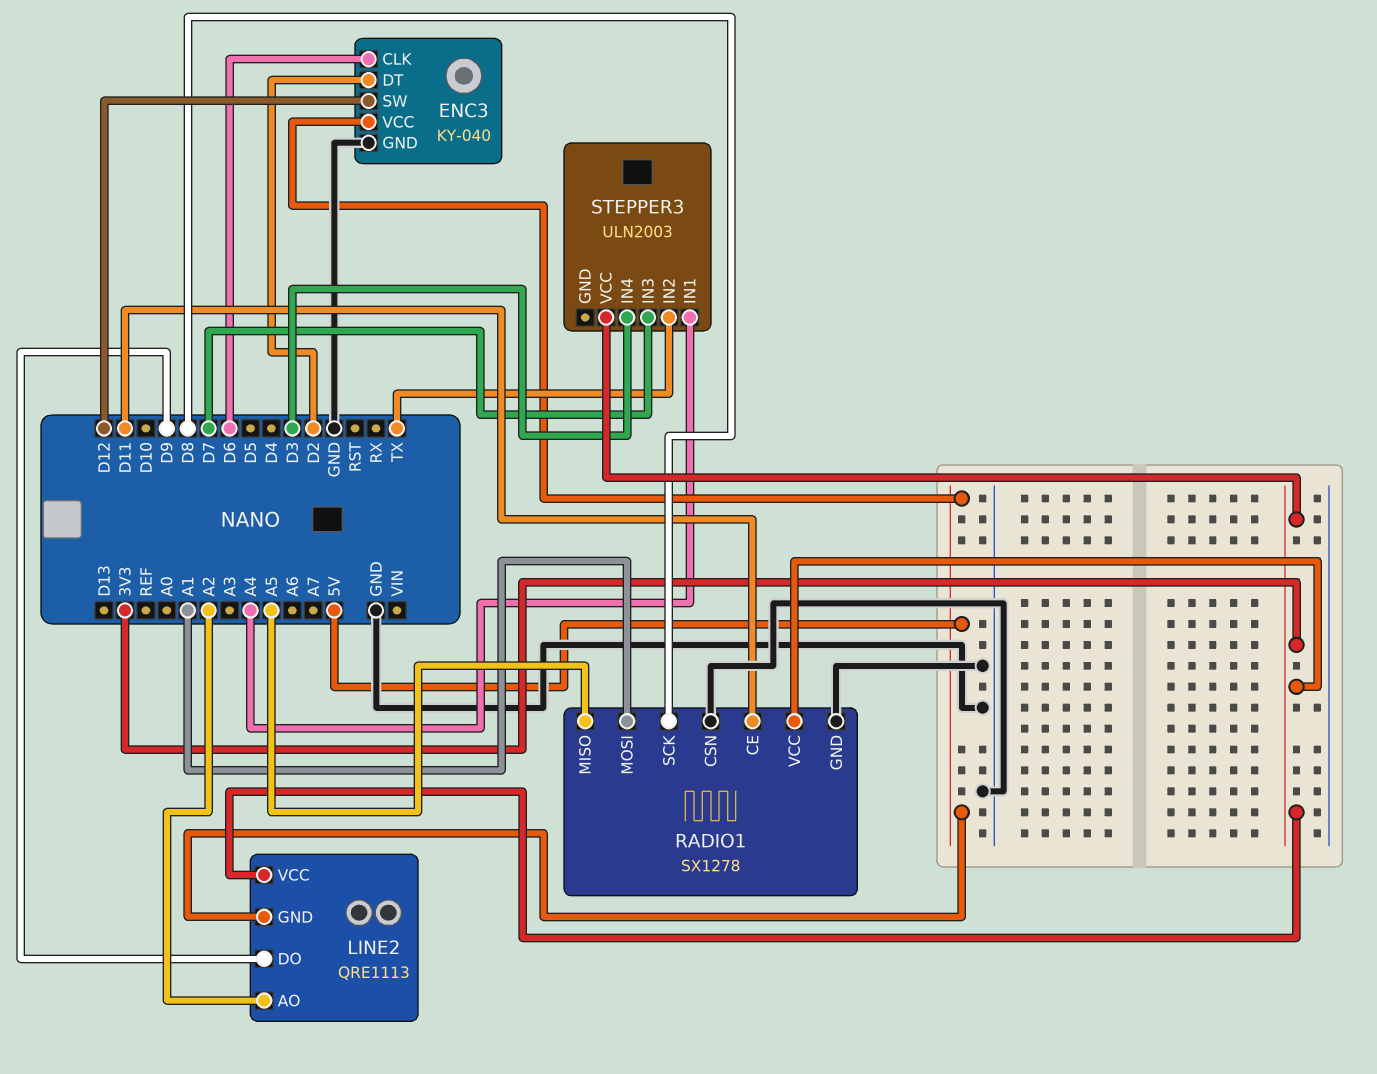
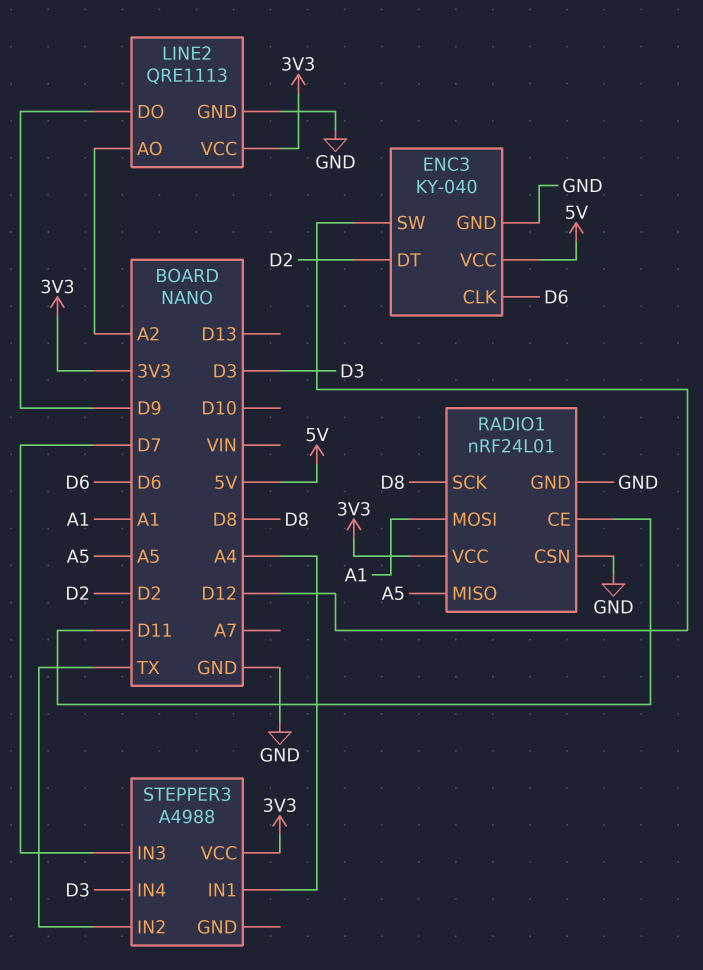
LINE2 pin GND: 5V -> GND
RADIO1: SX1278 -> nRF24L01
STEPPER3: ULN2003 -> A4988

